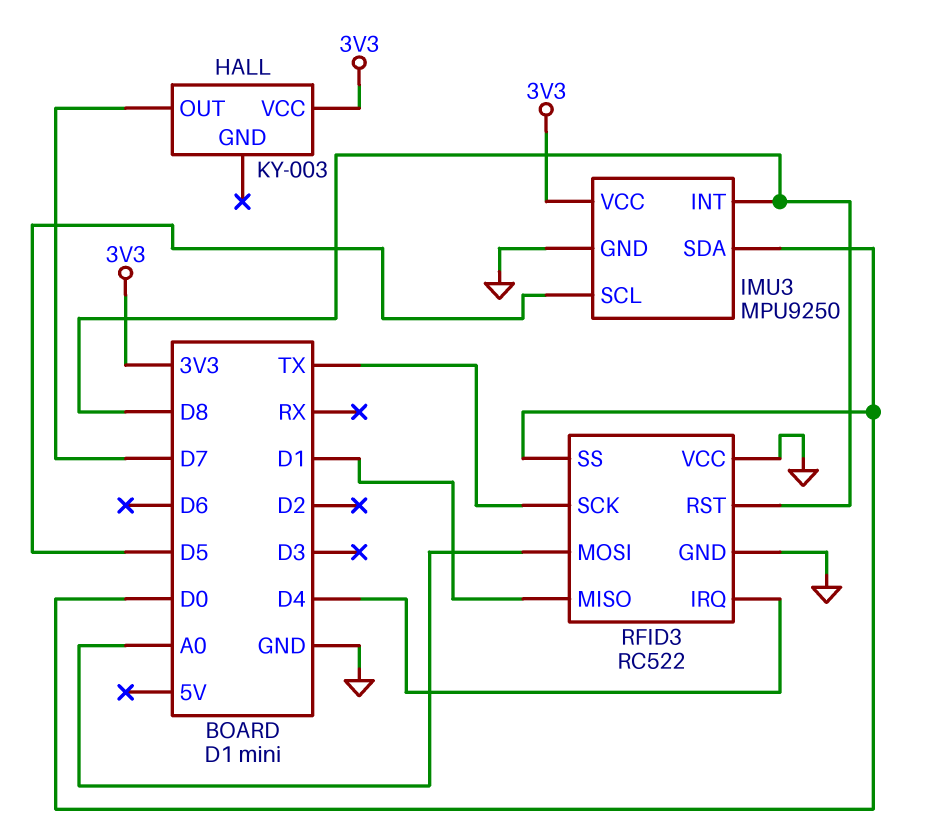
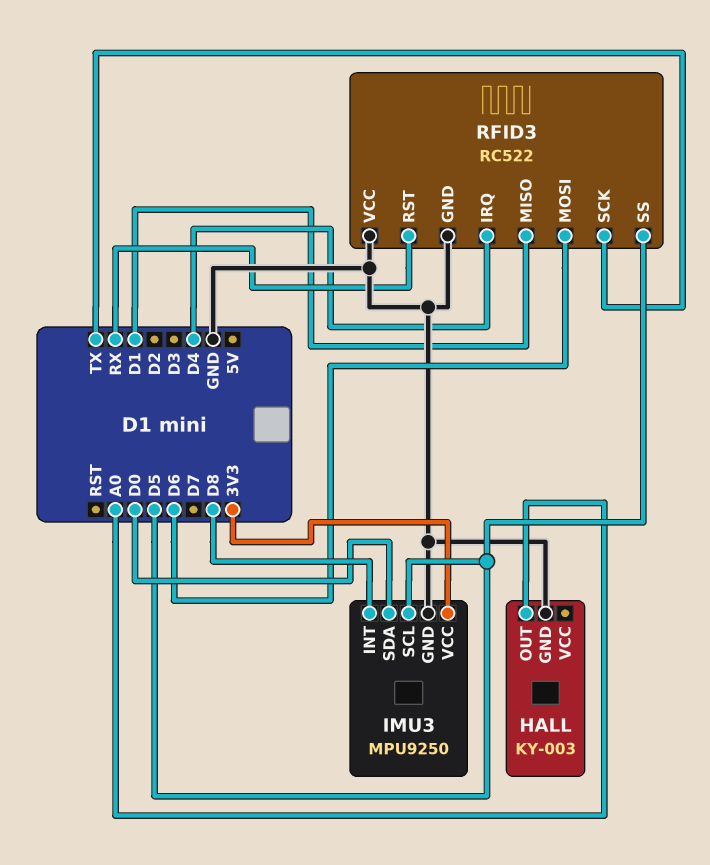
HALL pin GND: none -> GND
HALL pin OUT: D7 -> A0
HALL pin VCC: 3V3 -> none
RFID3 pin MOSI: A0 -> D6
RFID3 pin RST: D8 -> RX
RFID3 pin SS: D0 -> D5

